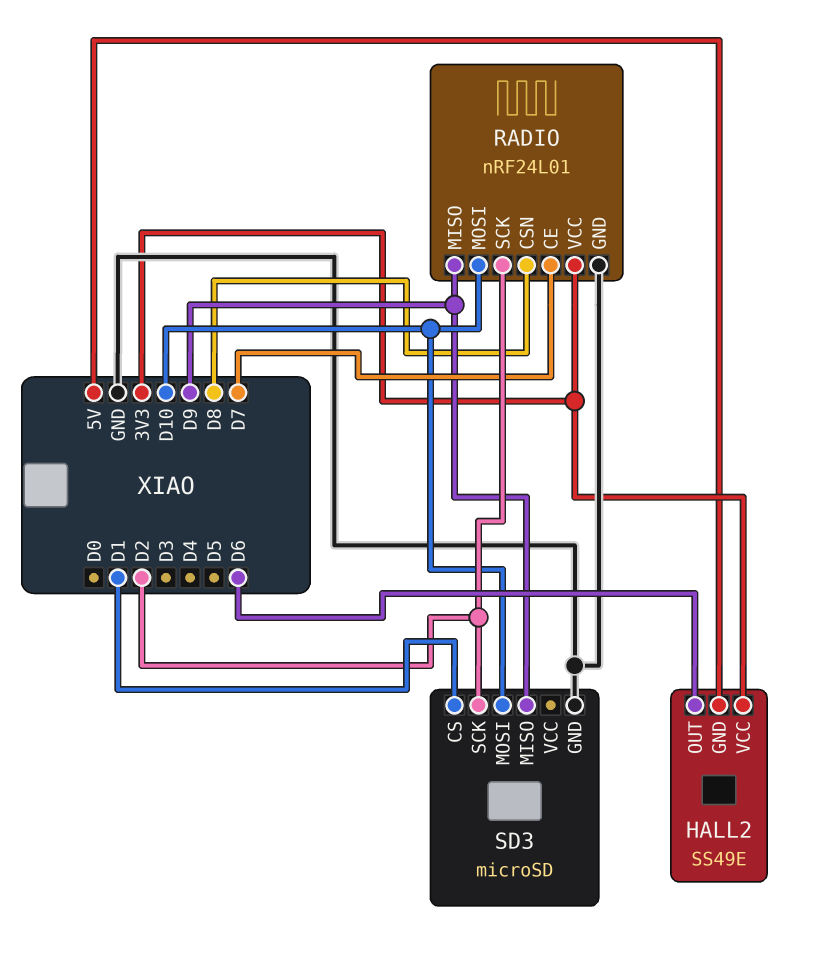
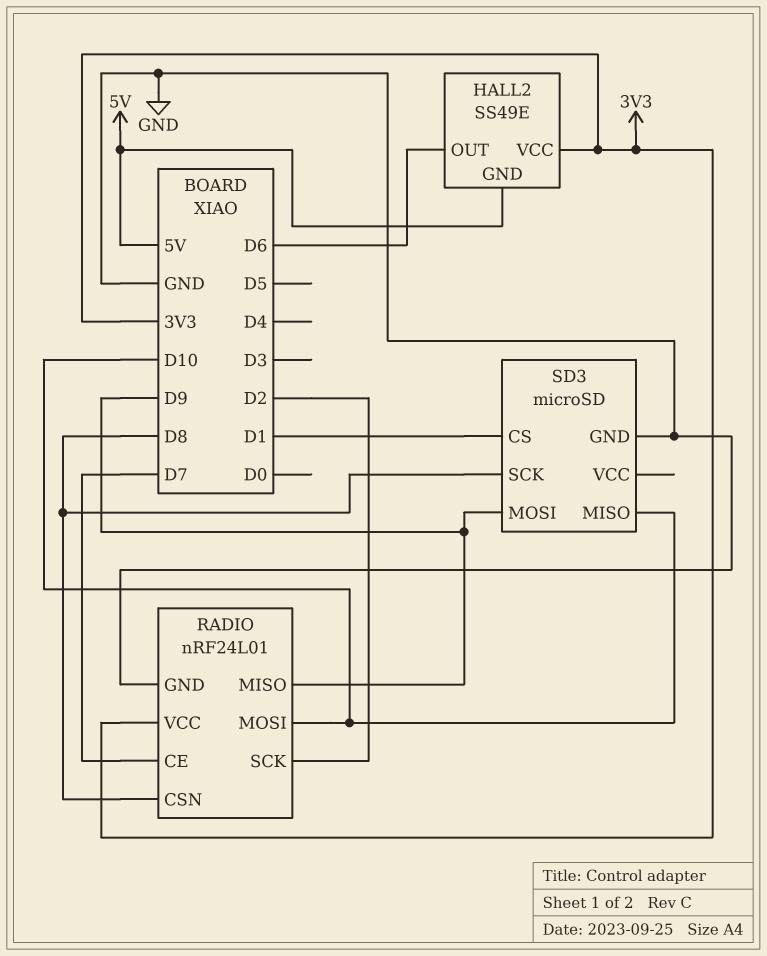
SD3 pin MISO: D9 -> D10
SD3 pin MOSI: D10 -> D9
SD3 pin SCK: D2 -> D8

